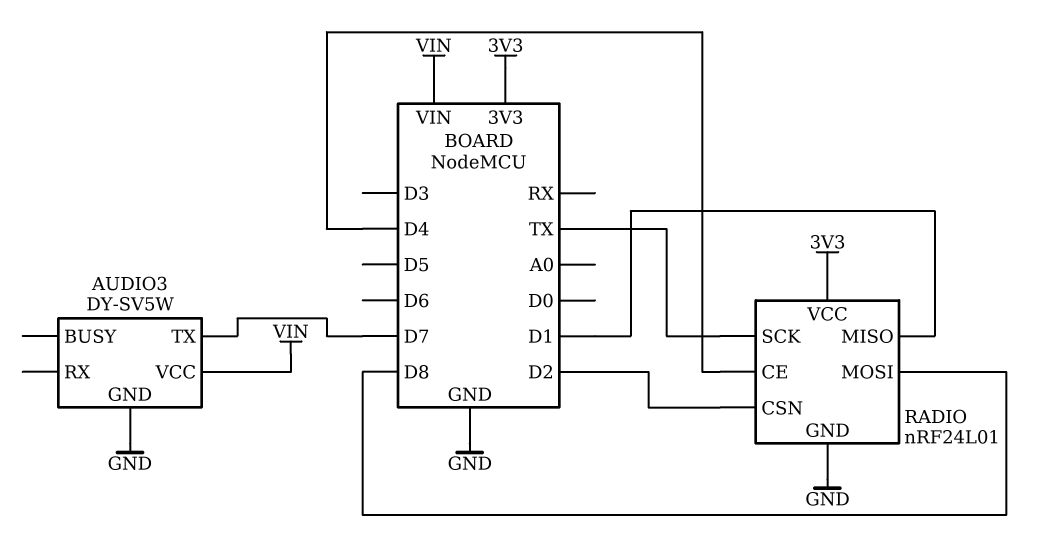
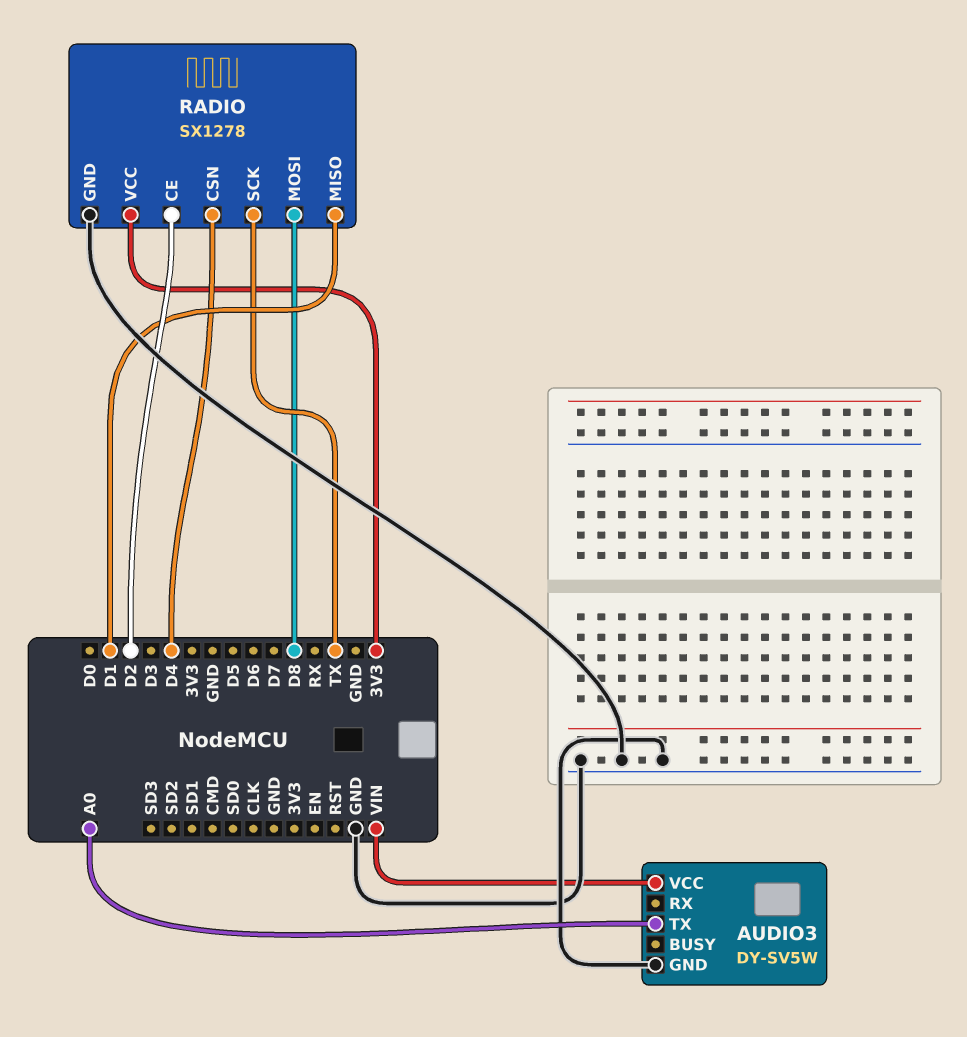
AUDIO3 pin TX: D7 -> A0
RADIO: nRF24L01 -> SX1278
RADIO pin CE: D4 -> D2
RADIO pin CSN: D2 -> D4

